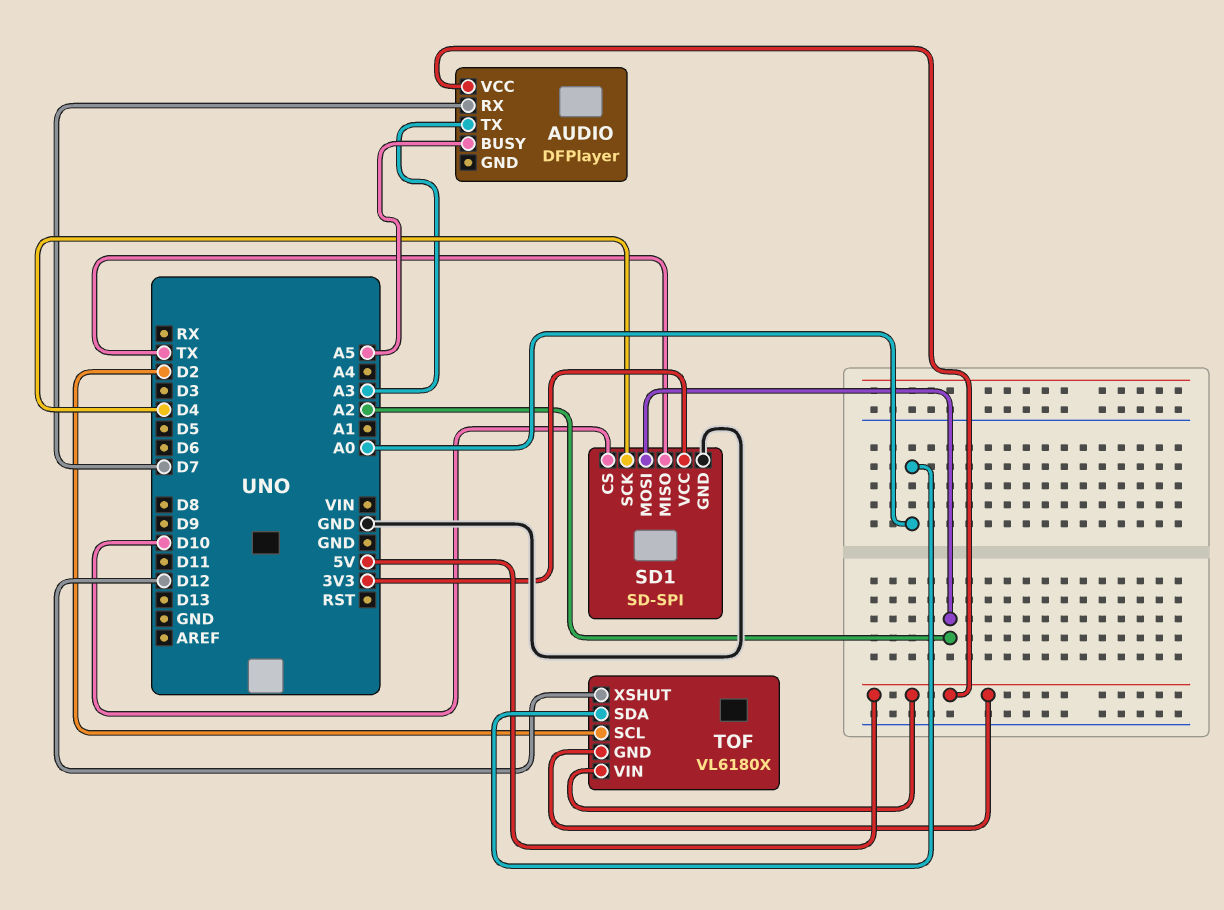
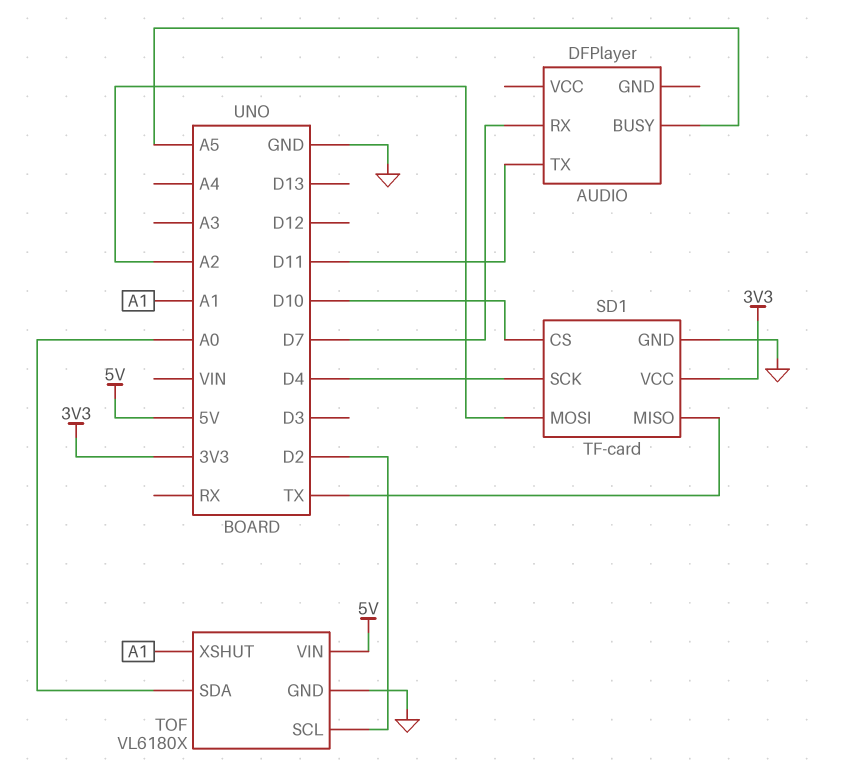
AUDIO pin TX: A3 -> D11
AUDIO pin VCC: 5V -> none
SD1: SD-SPI -> TF-card
TOF pin GND: 5V -> GND
TOF pin XSHUT: D12 -> A1

